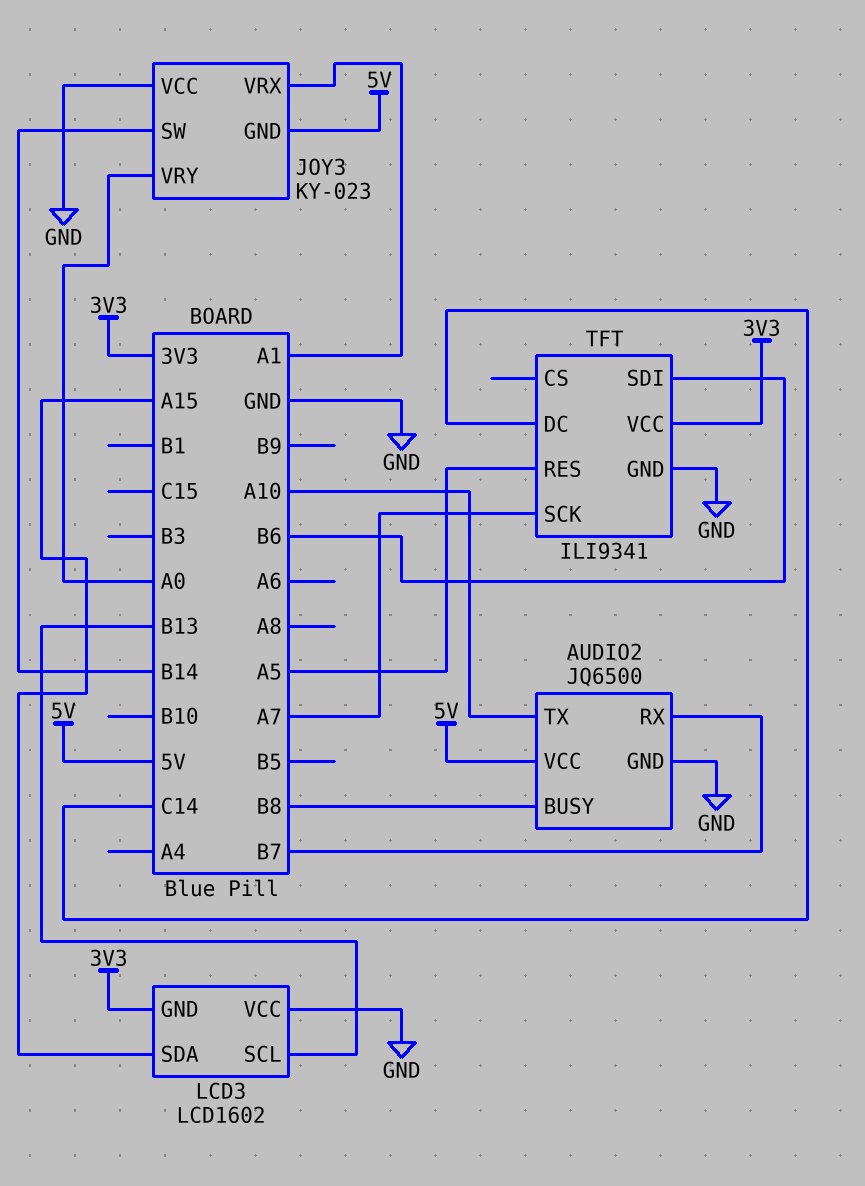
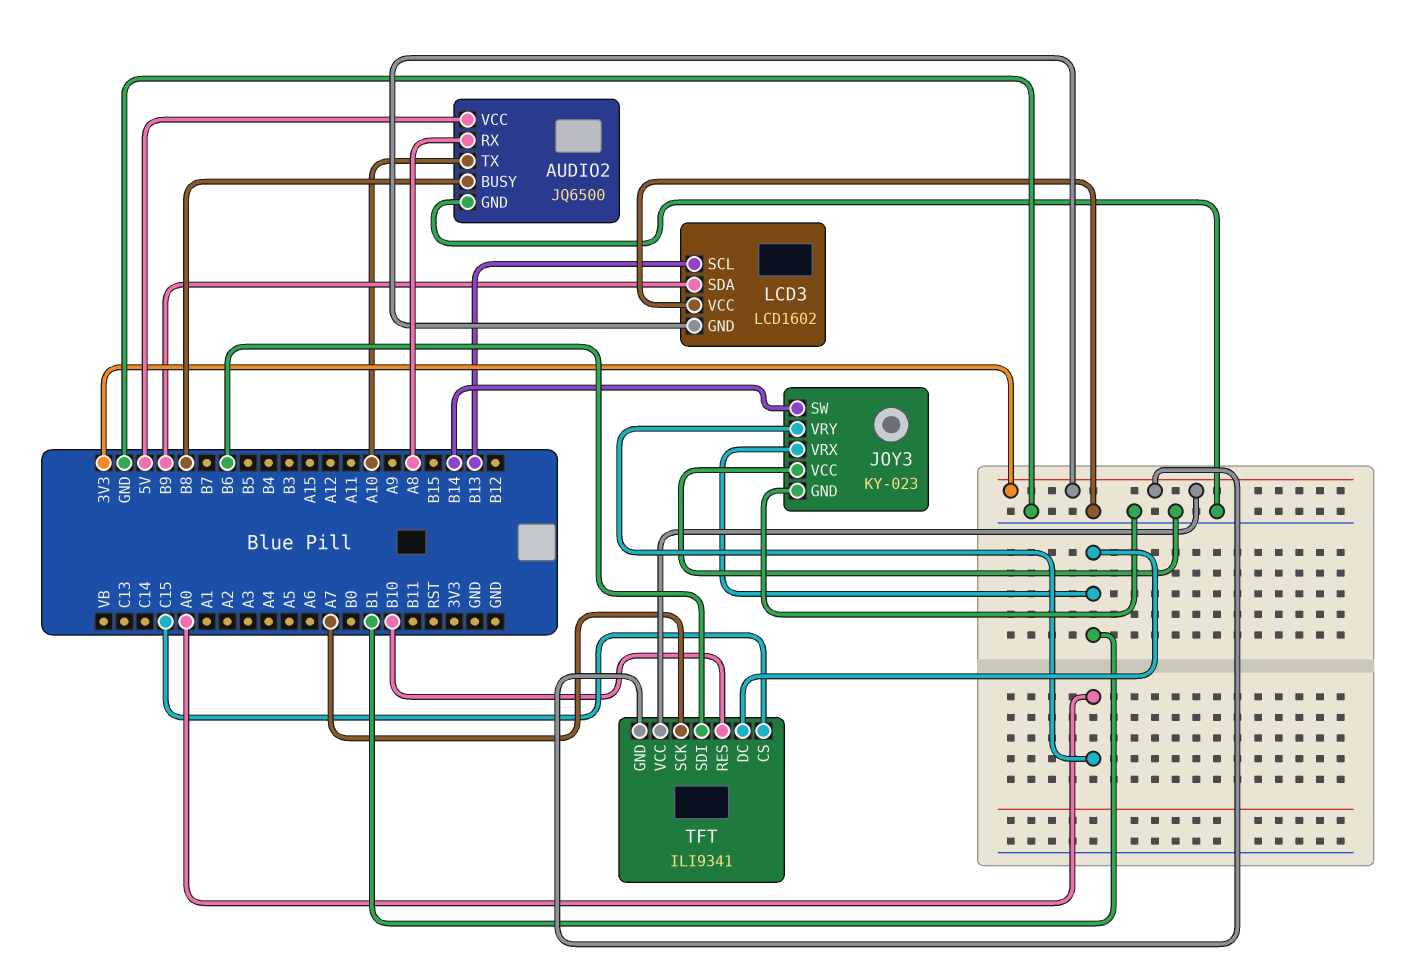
AUDIO2 pin RX: B7 -> A8
JOY3 pin GND: 5V -> GND
JOY3 pin VRX: A1 -> B1
LCD3 pin SDA: A15 -> B9
TFT pin CS: none -> C15
TFT pin DC: C14 -> B1
TFT pin GND: GND -> 3V3
TFT pin RES: A5 -> B10

